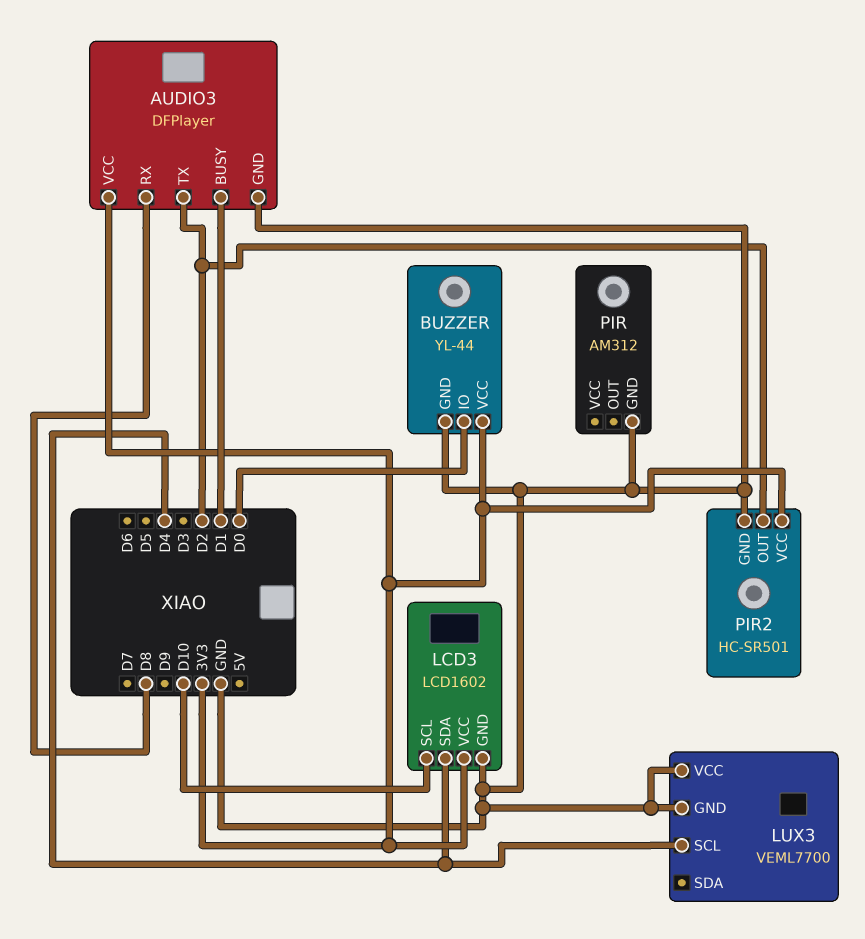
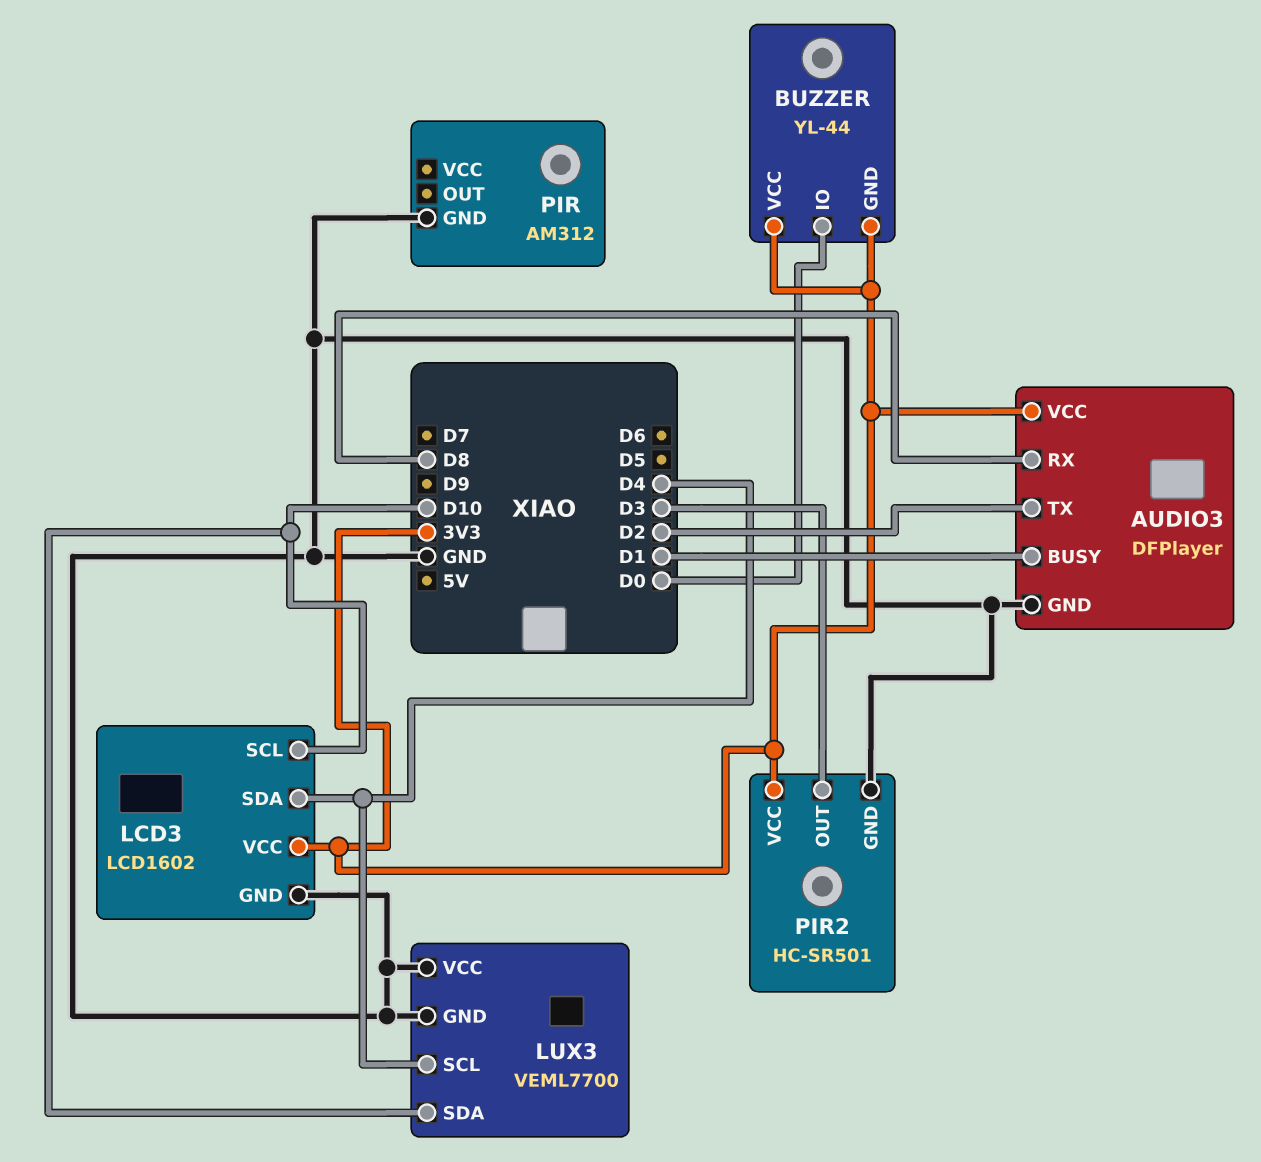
BUZZER pin GND: GND -> 3V3
LUX3 pin SDA: none -> D10
PIR2 pin OUT: D2 -> D3

